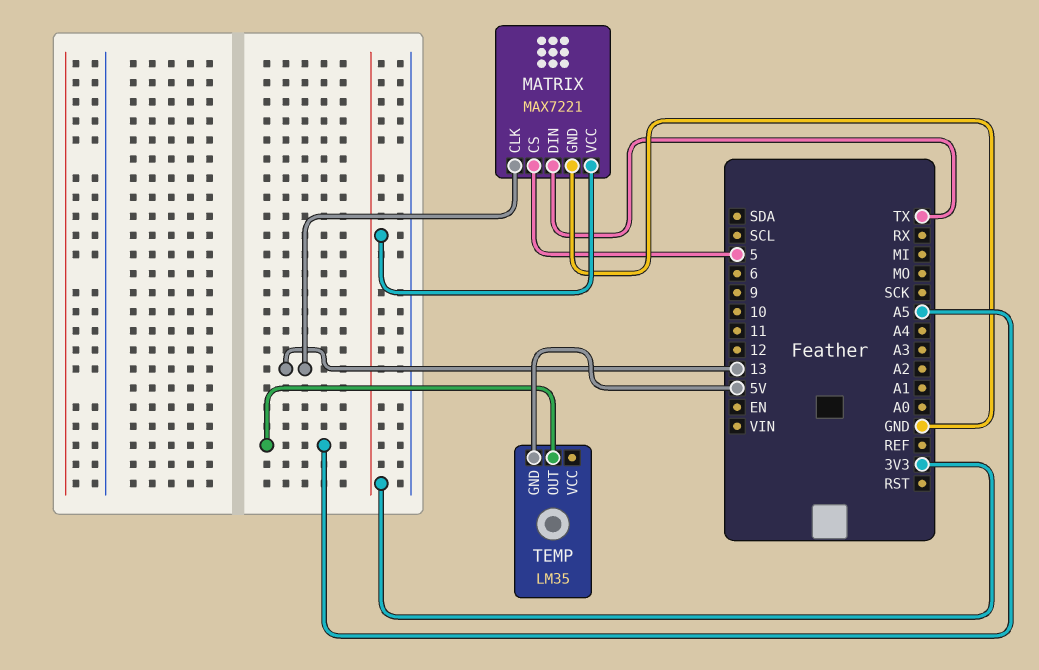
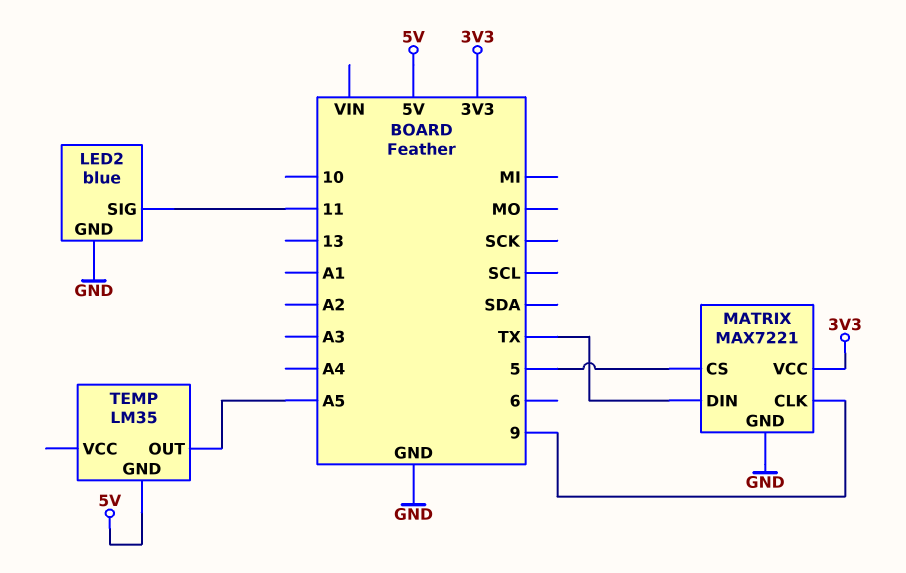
LED2: none -> blue
LED2 pin GND: none -> GND
LED2 pin SIG: none -> 11
MATRIX pin CLK: 13 -> 9

